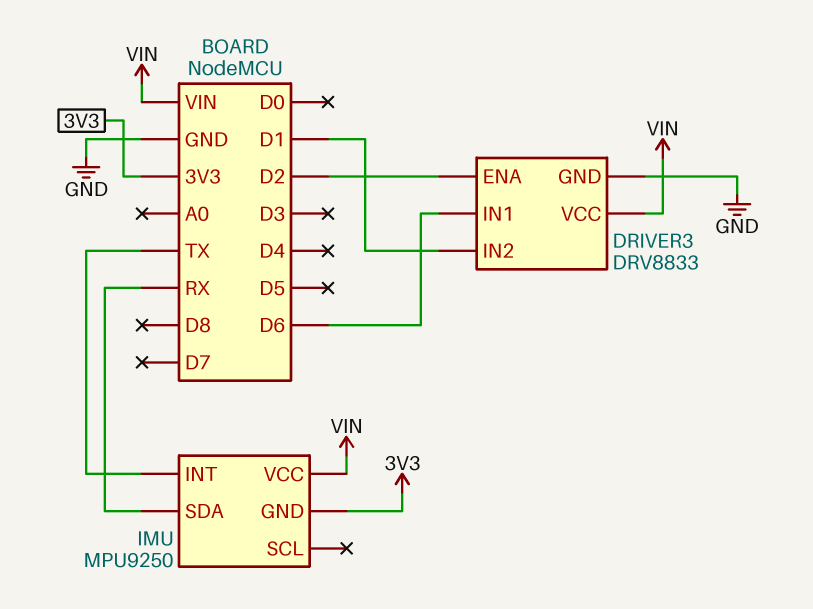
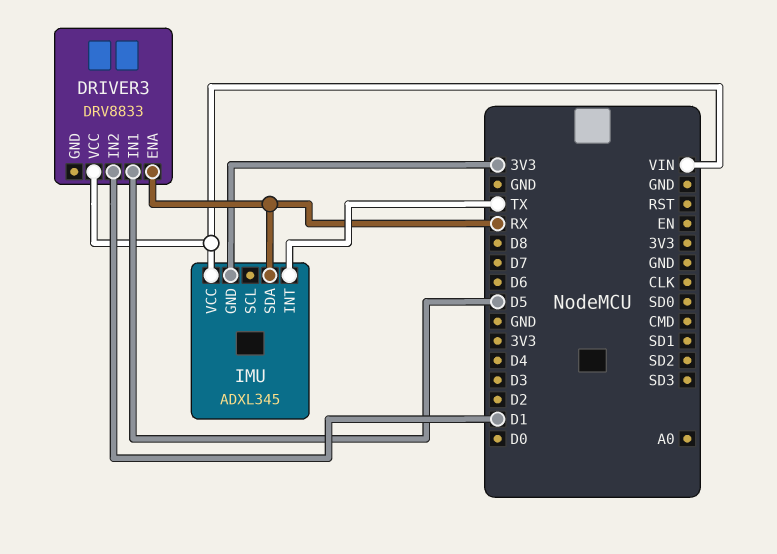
DRIVER3 pin ENA: D2 -> RX
DRIVER3 pin GND: GND -> none
DRIVER3 pin IN1: D6 -> D5
IMU: MPU9250 -> ADXL345

